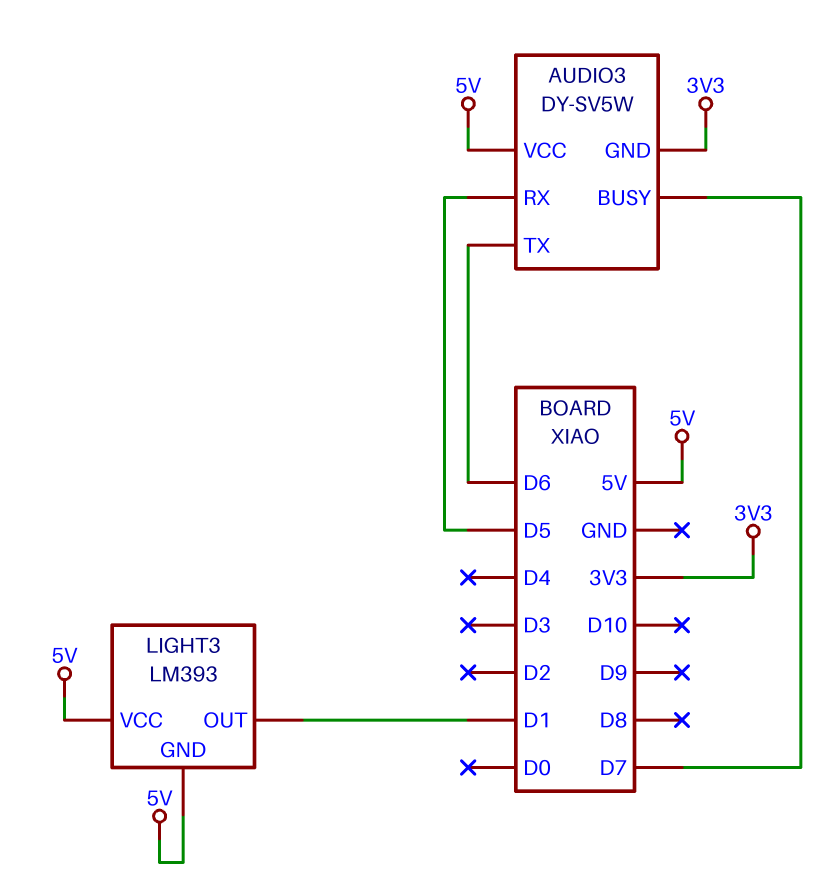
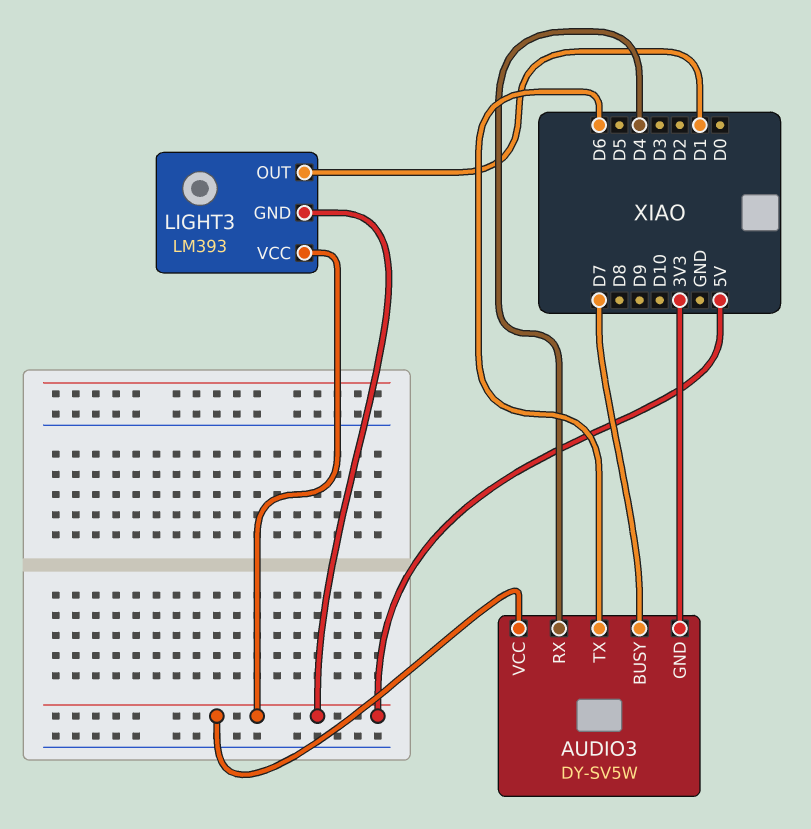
AUDIO3 pin RX: D5 -> D4

